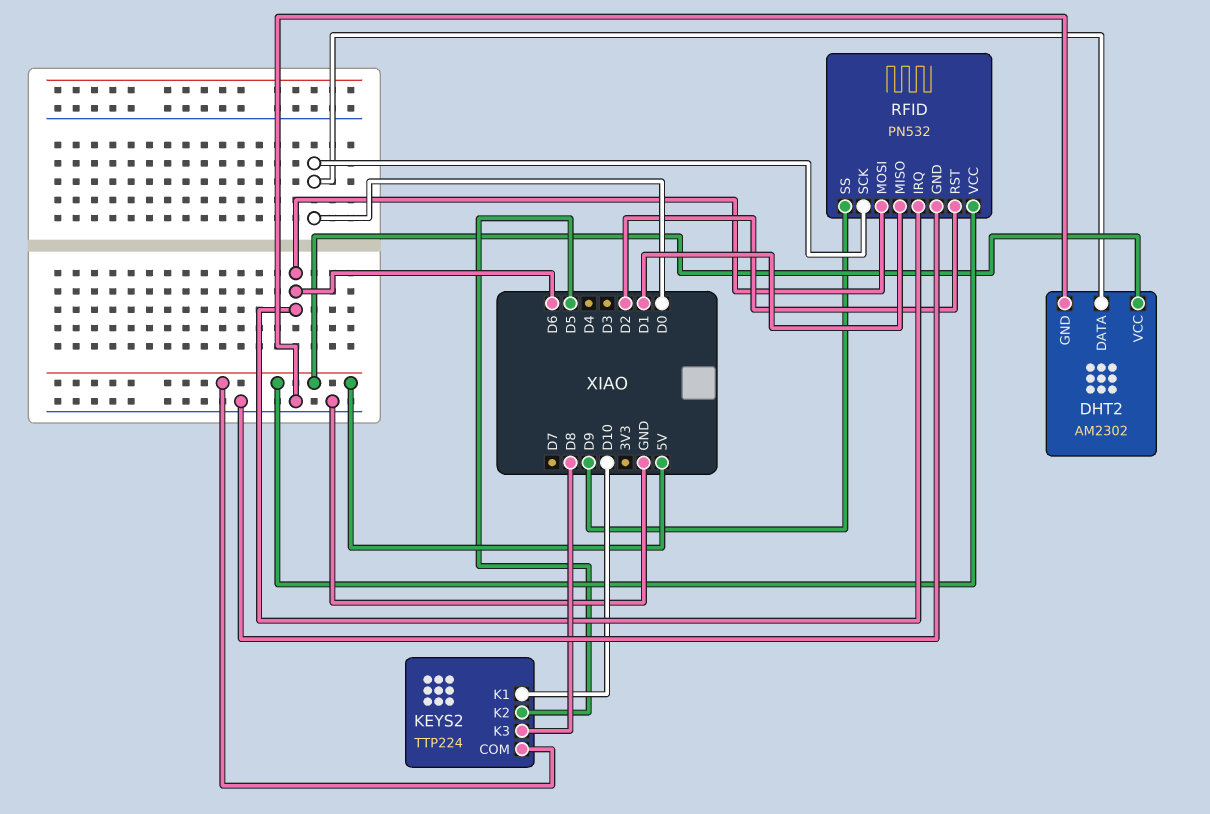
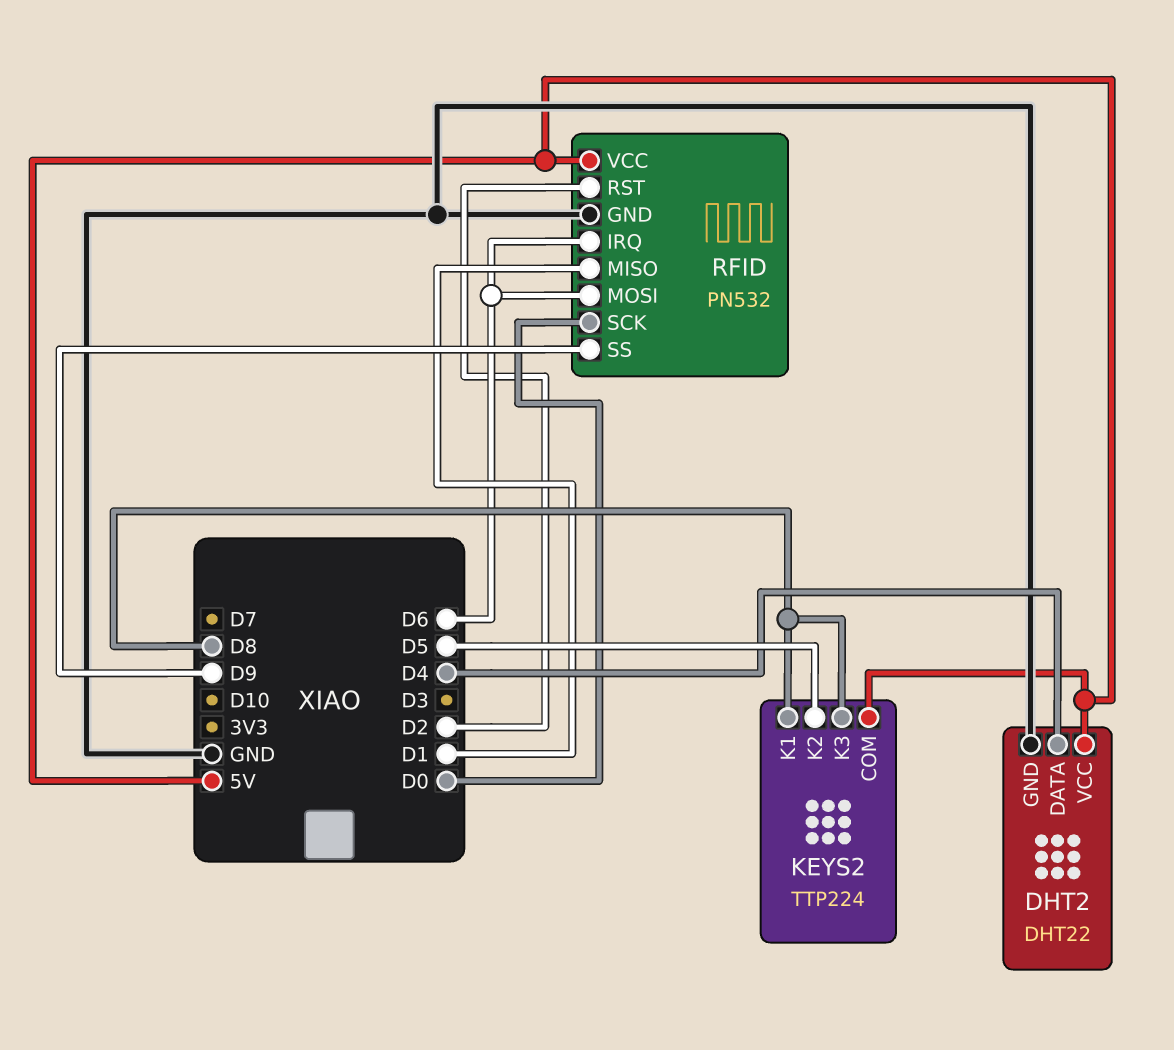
DHT2: AM2302 -> DHT22
DHT2 pin DATA: D0 -> D4
KEYS2 pin K1: D10 -> D8

